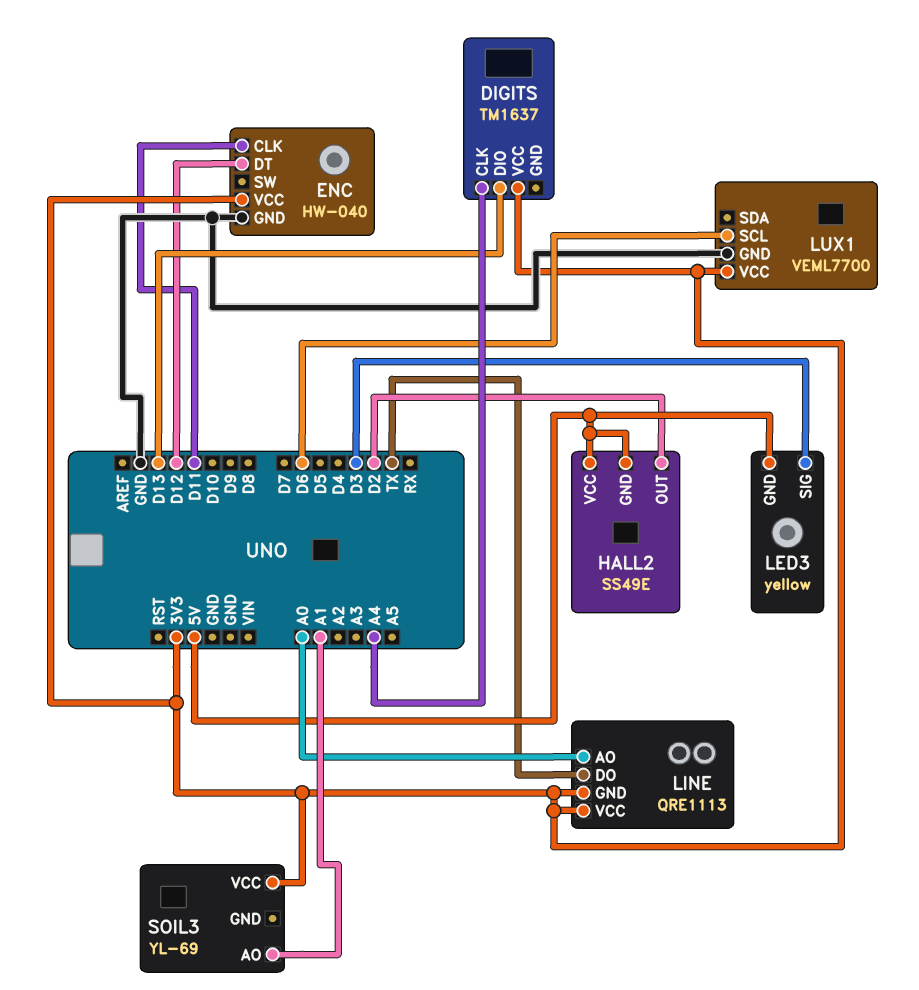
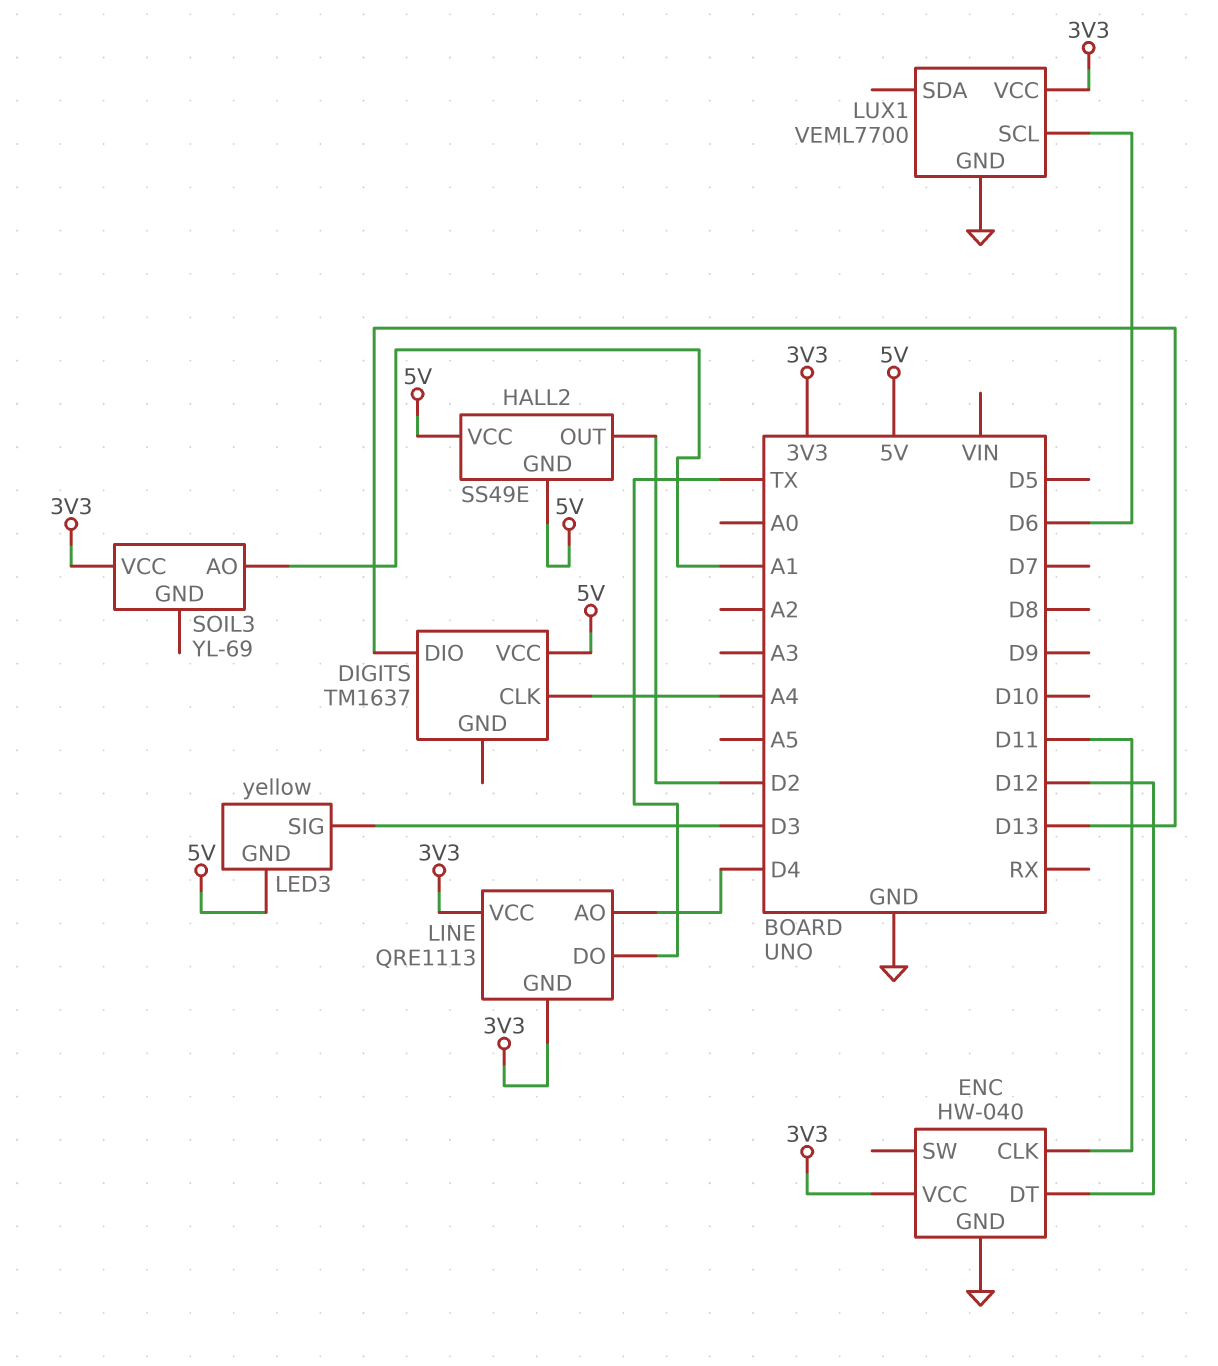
DIGITS pin VCC: 3V3 -> 5V
LINE pin AO: A0 -> D4

